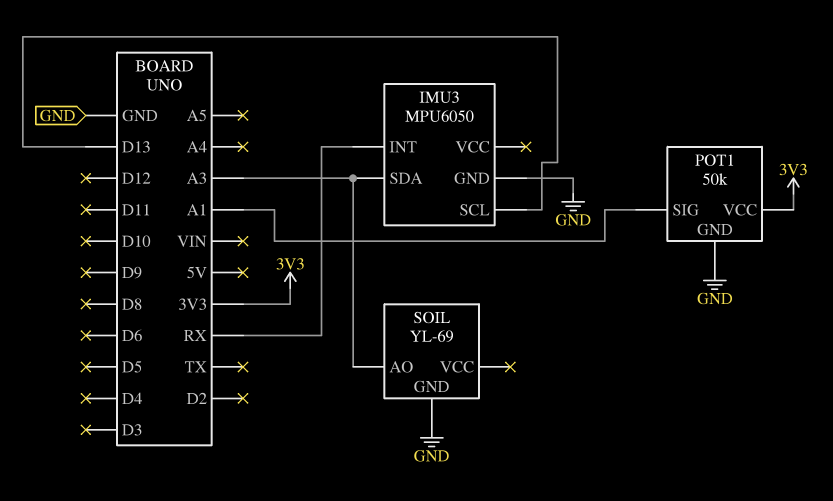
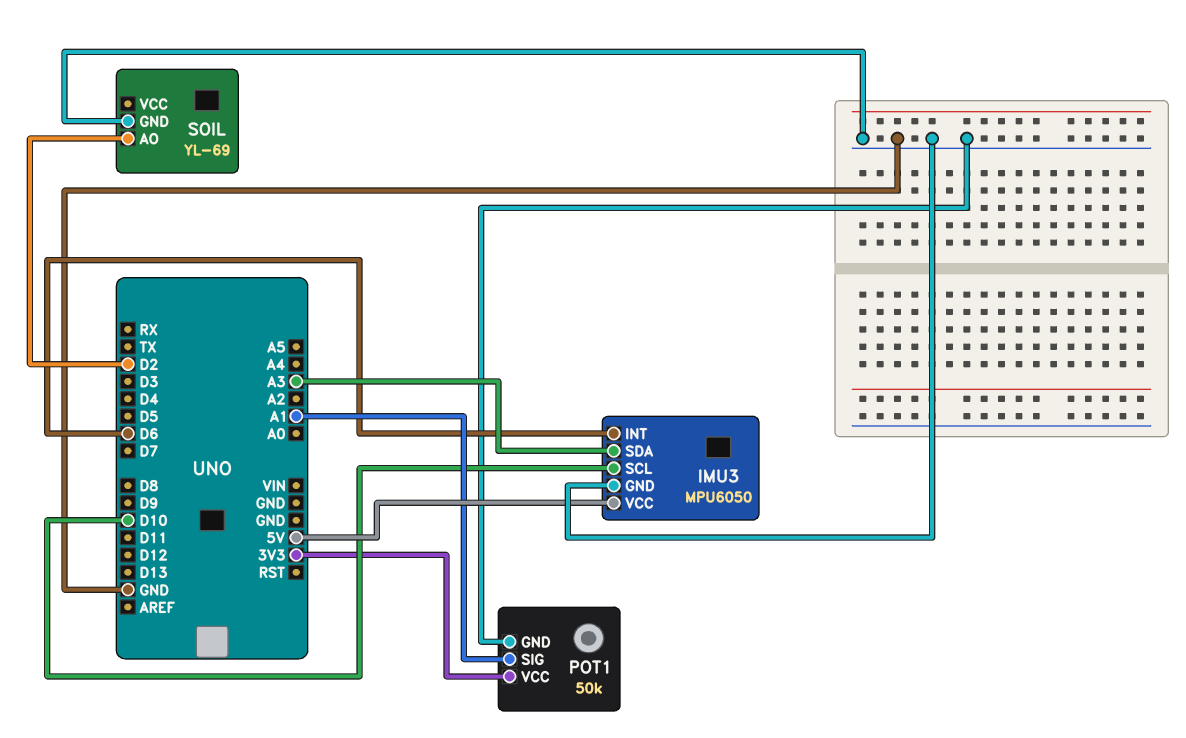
IMU3 pin INT: RX -> D6
IMU3 pin SCL: D13 -> D10
IMU3 pin VCC: none -> 5V
SOIL pin AO: A3 -> D2

